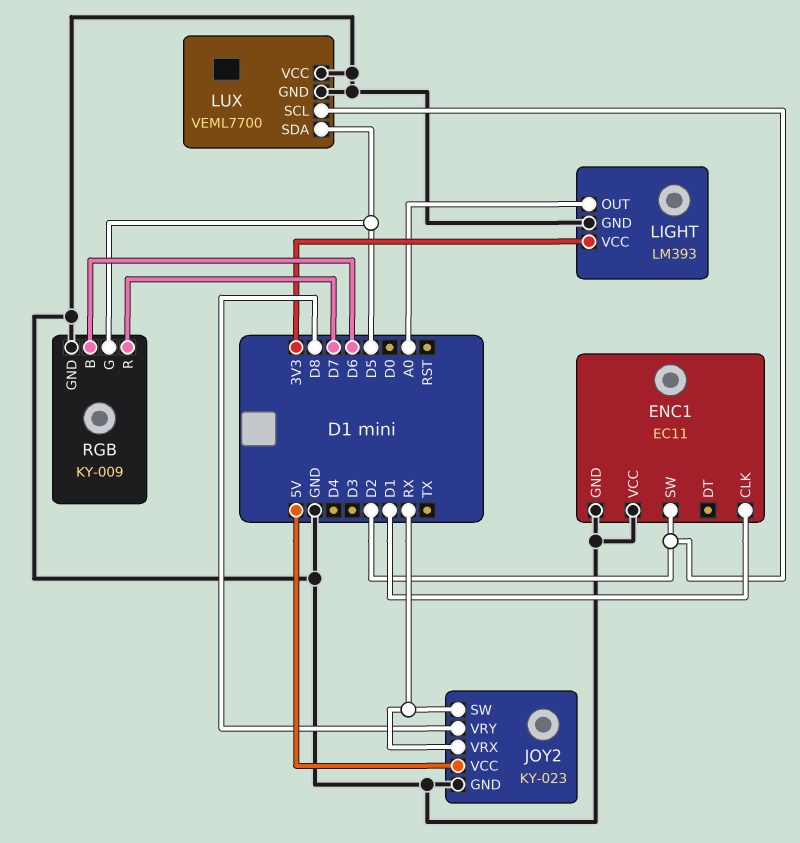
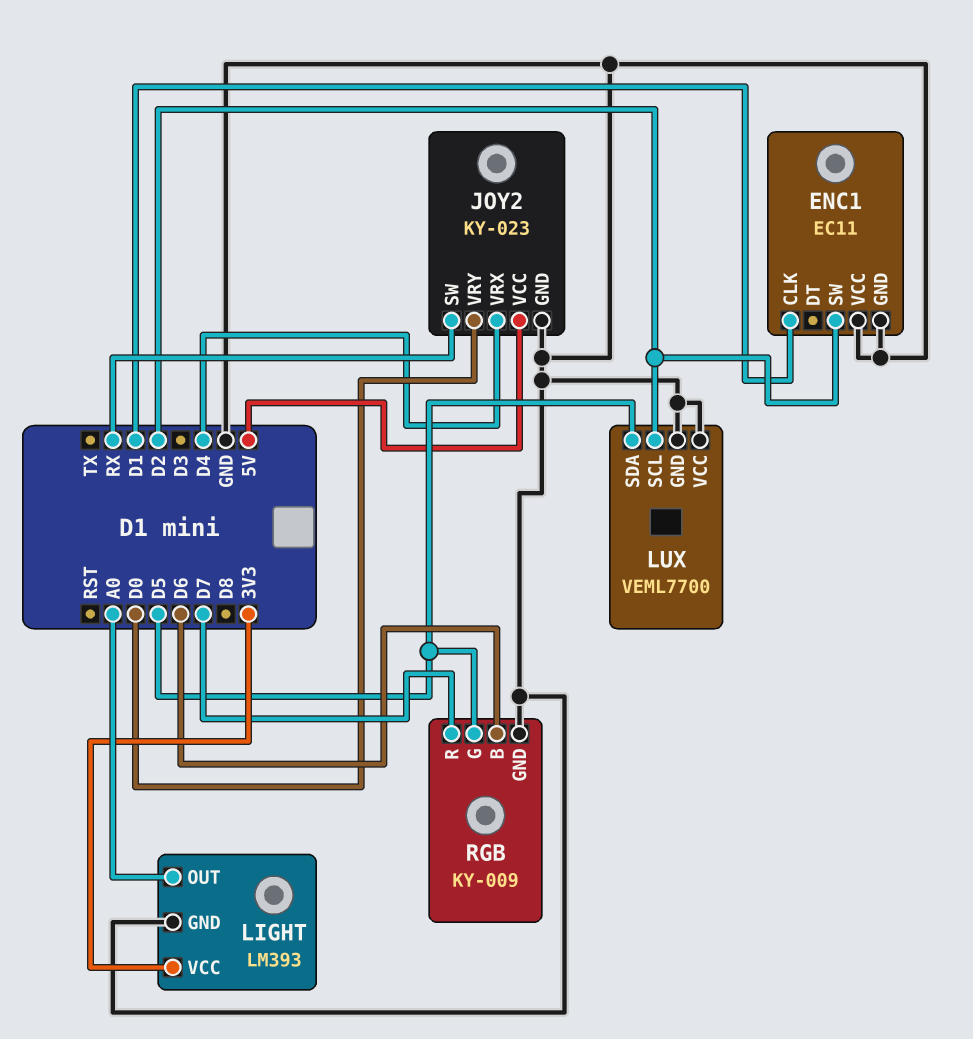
JOY2 pin VRX: RX -> D4
JOY2 pin VRY: D8 -> D0

